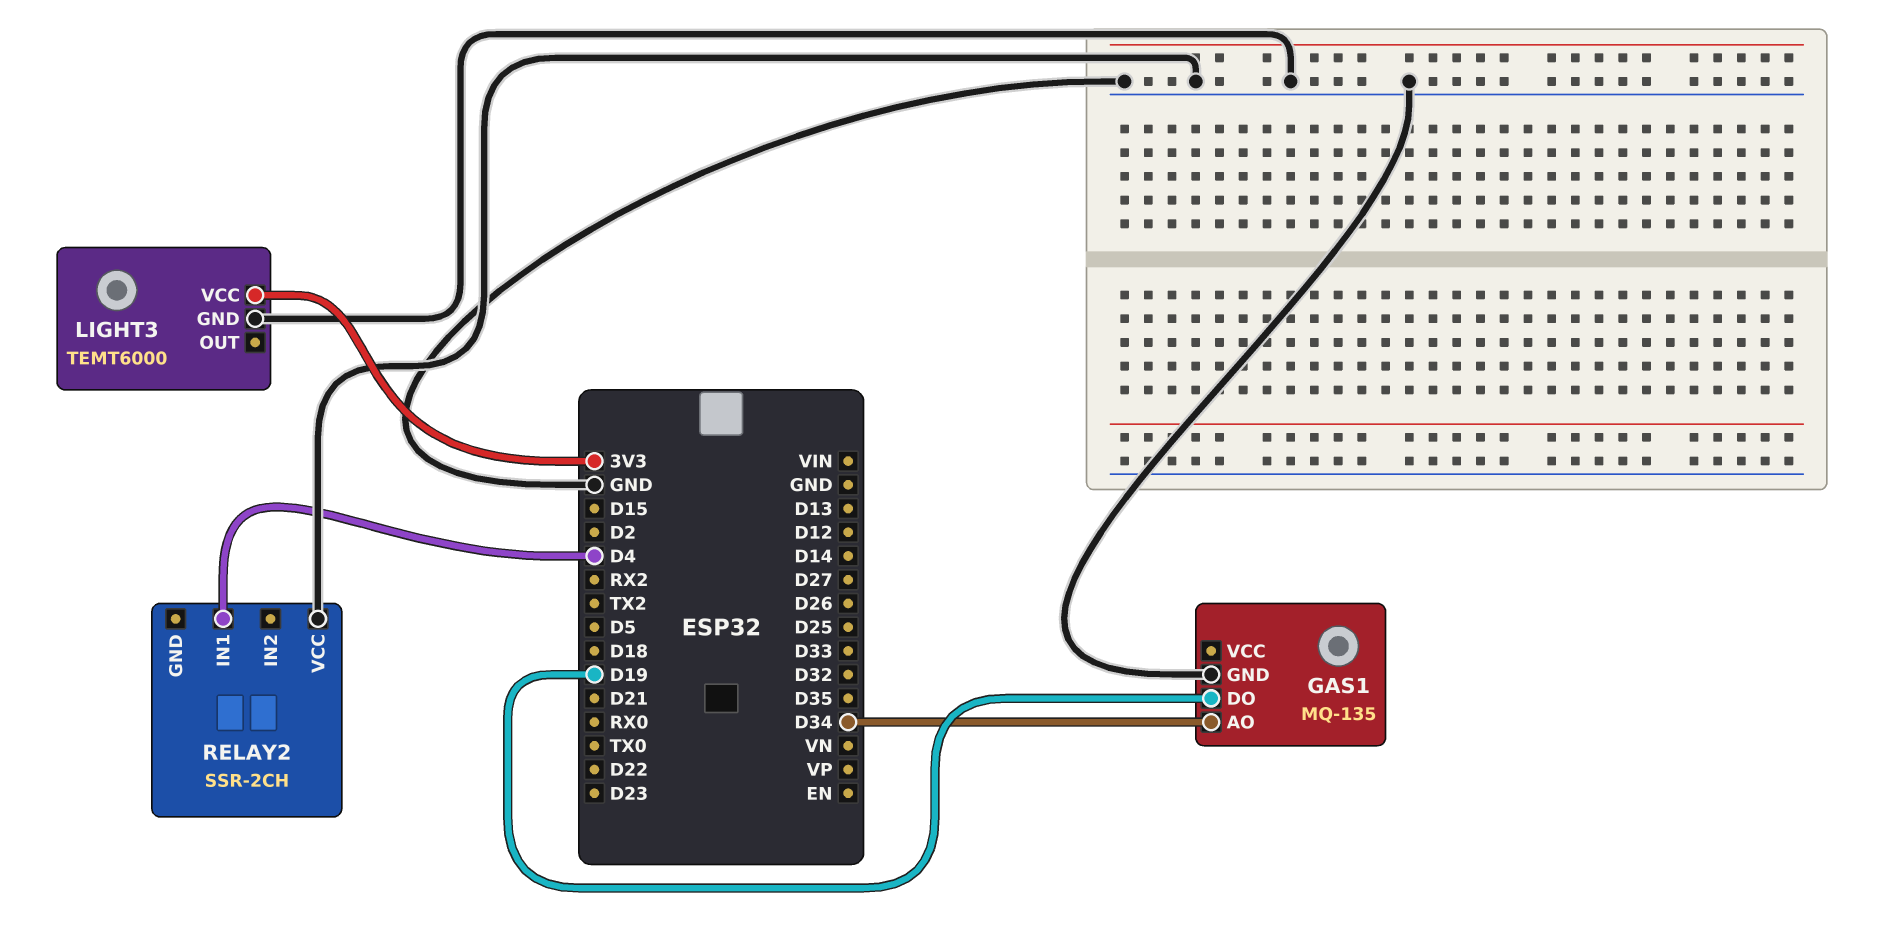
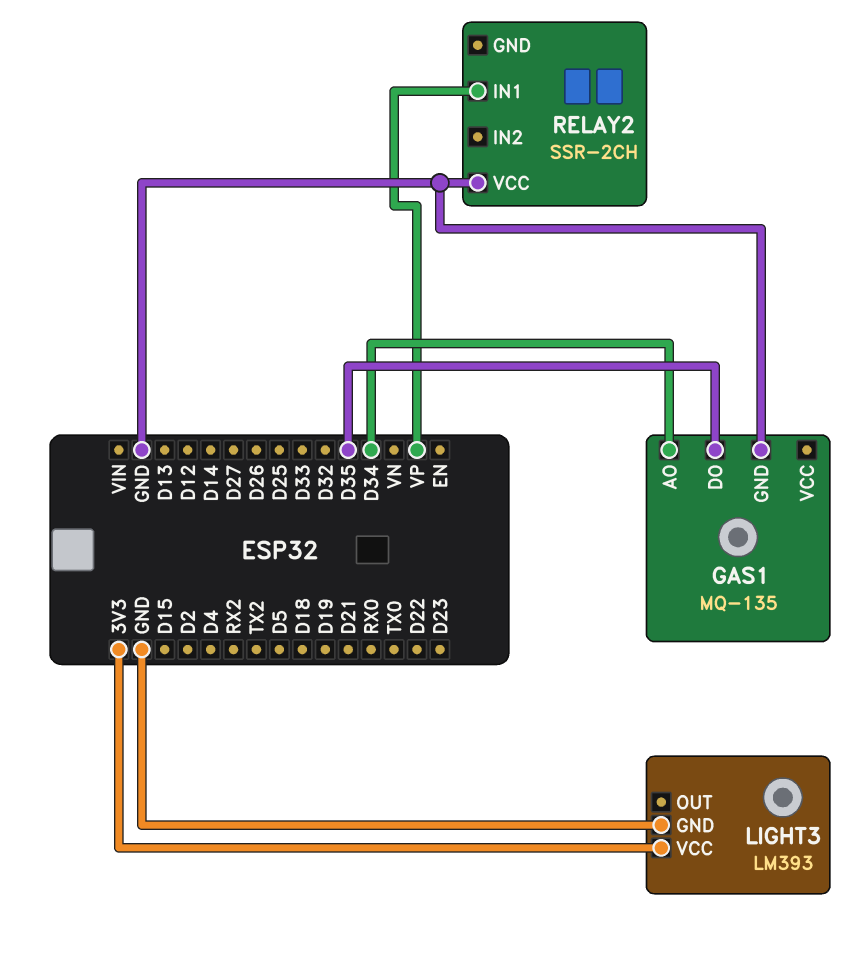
GAS1 pin DO: D19 -> D35
LIGHT3: TEMT6000 -> LM393
RELAY2 pin IN1: D4 -> VP

